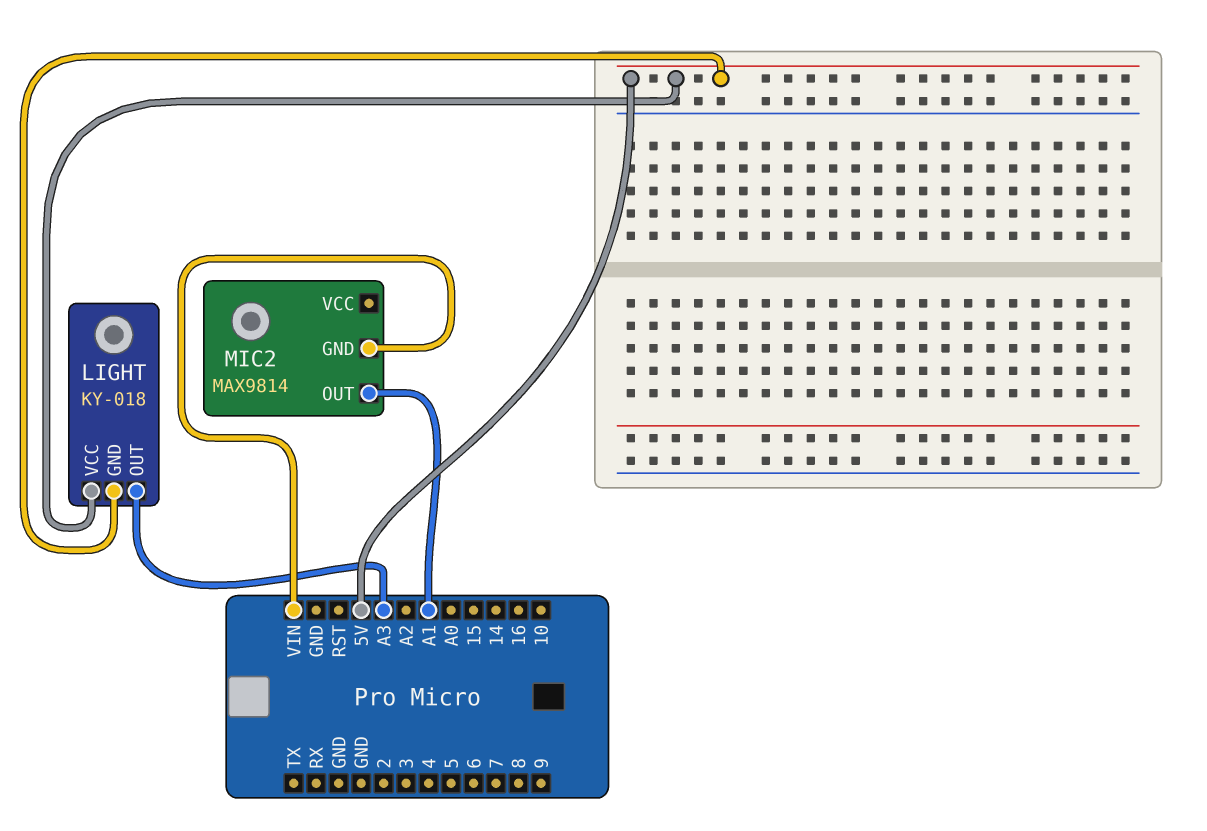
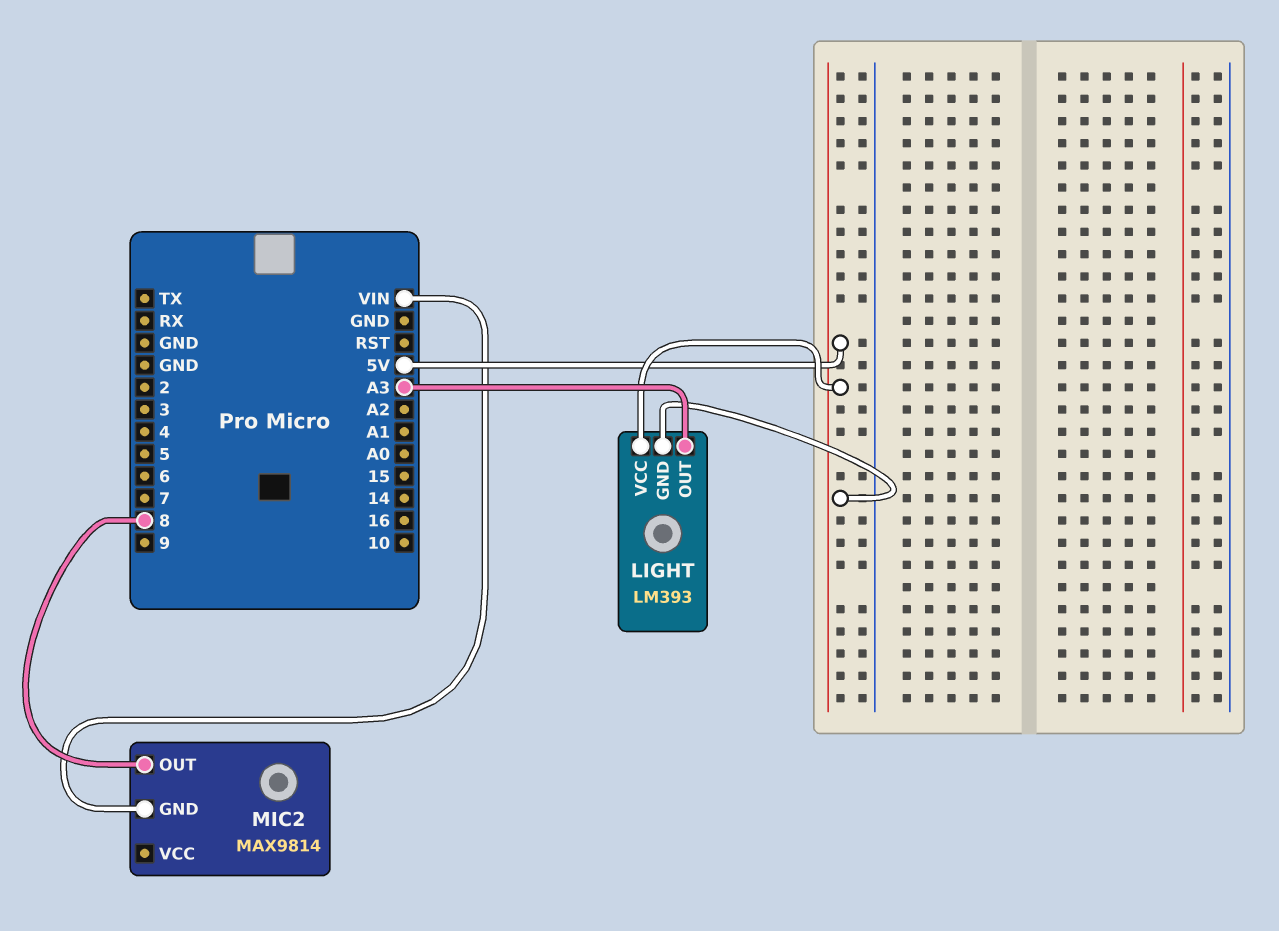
LIGHT: KY-018 -> LM393
MIC2 pin OUT: A1 -> 8

